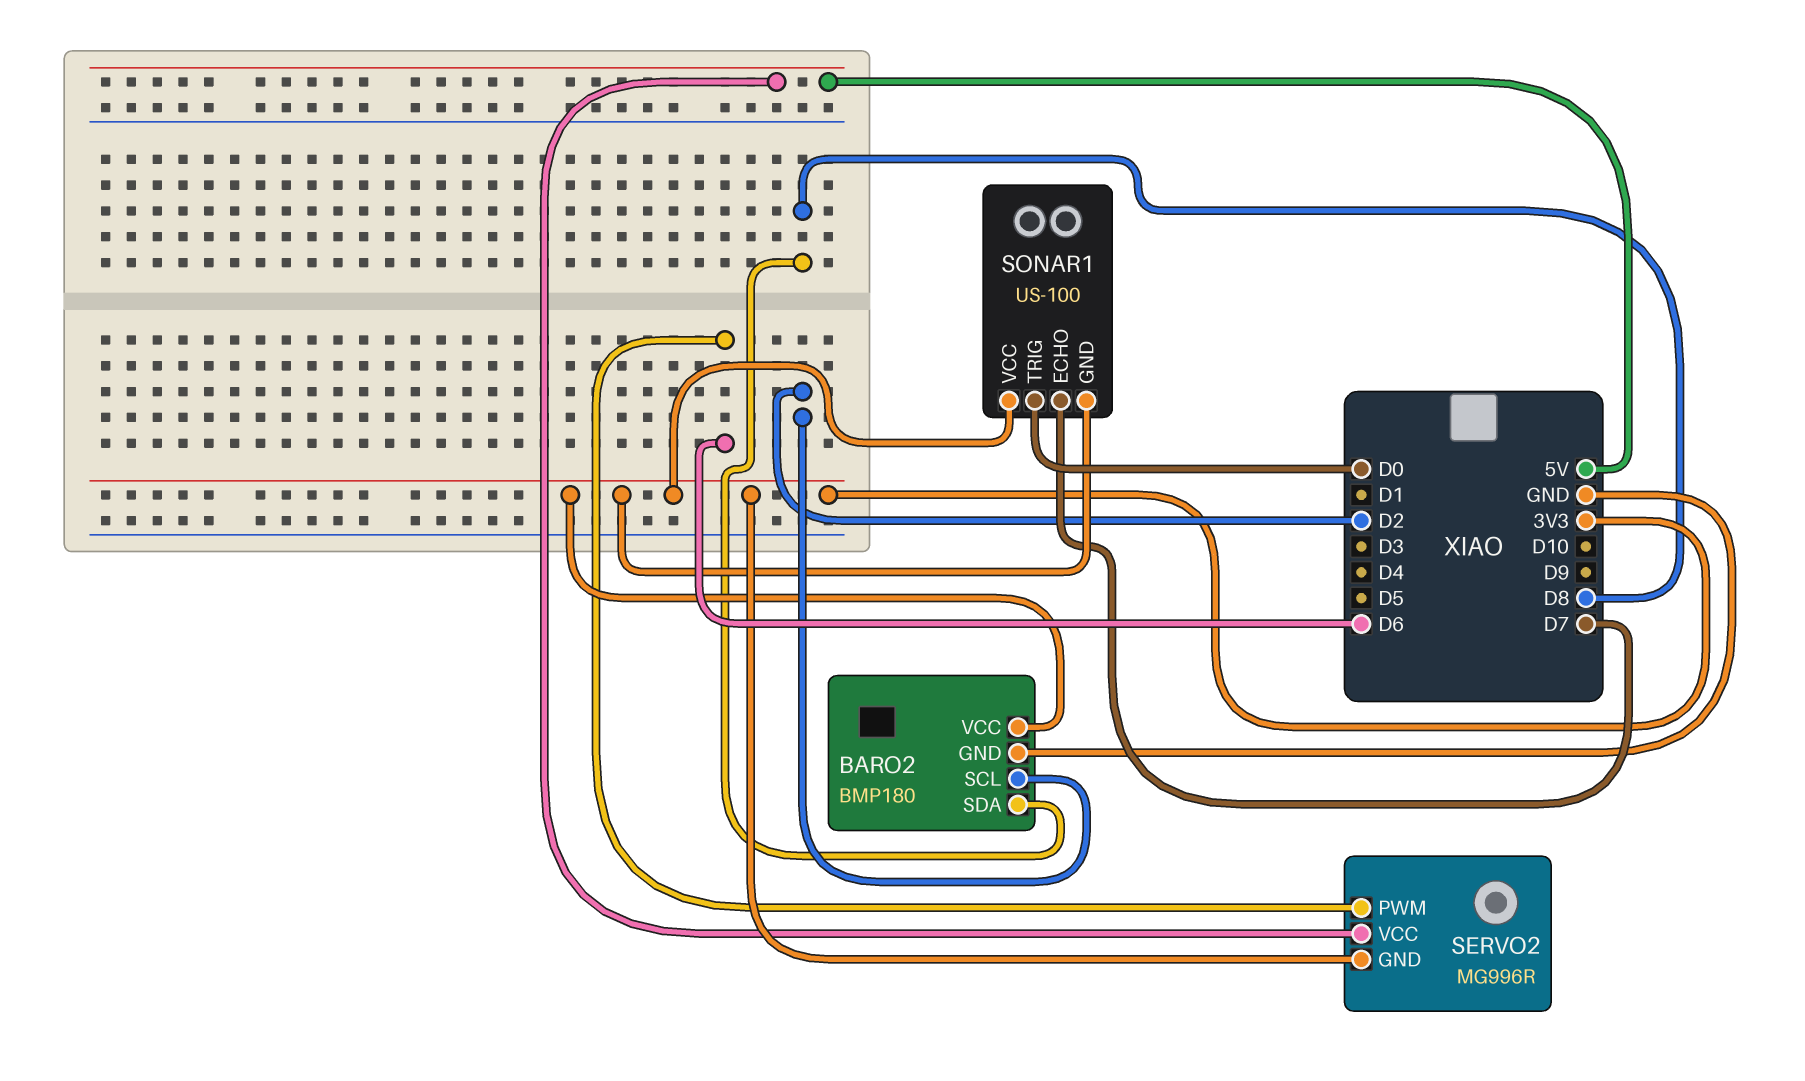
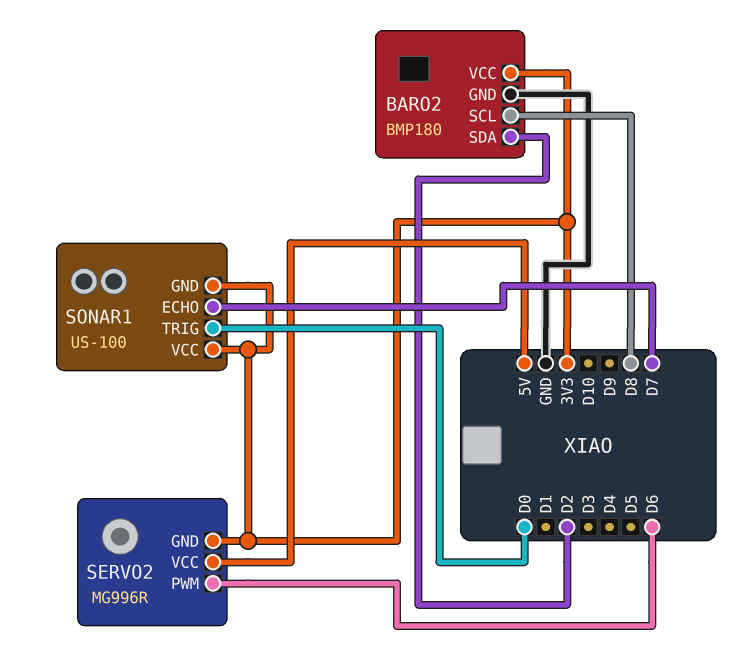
BARO2 pin SCL: D2 -> D8
BARO2 pin SDA: D8 -> D2

